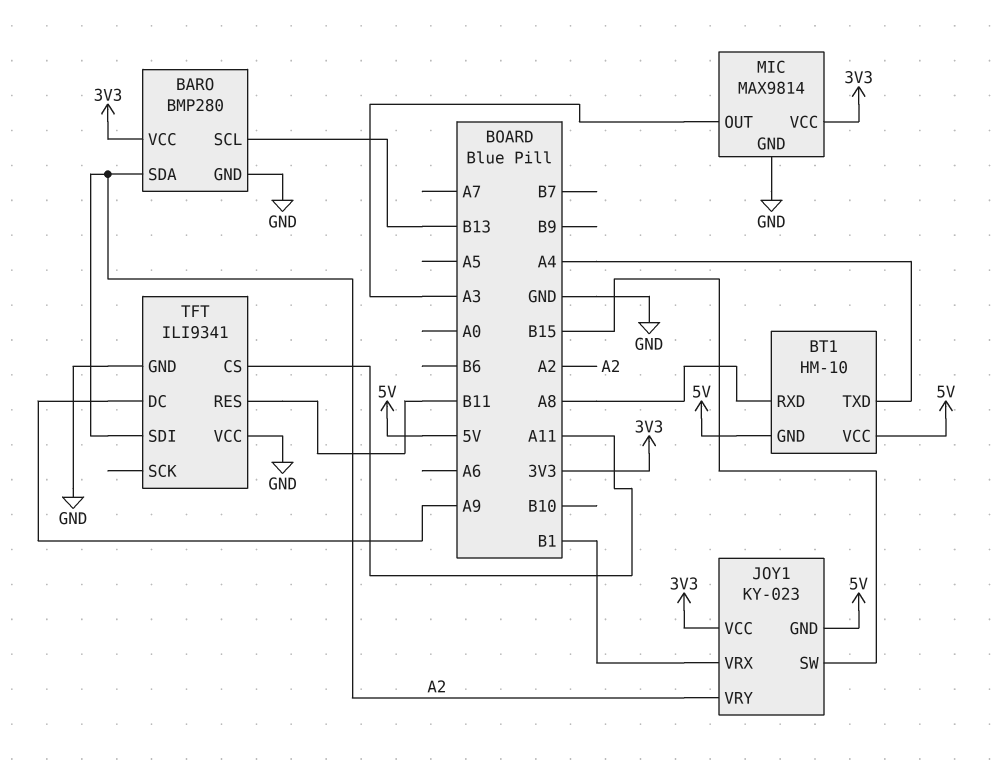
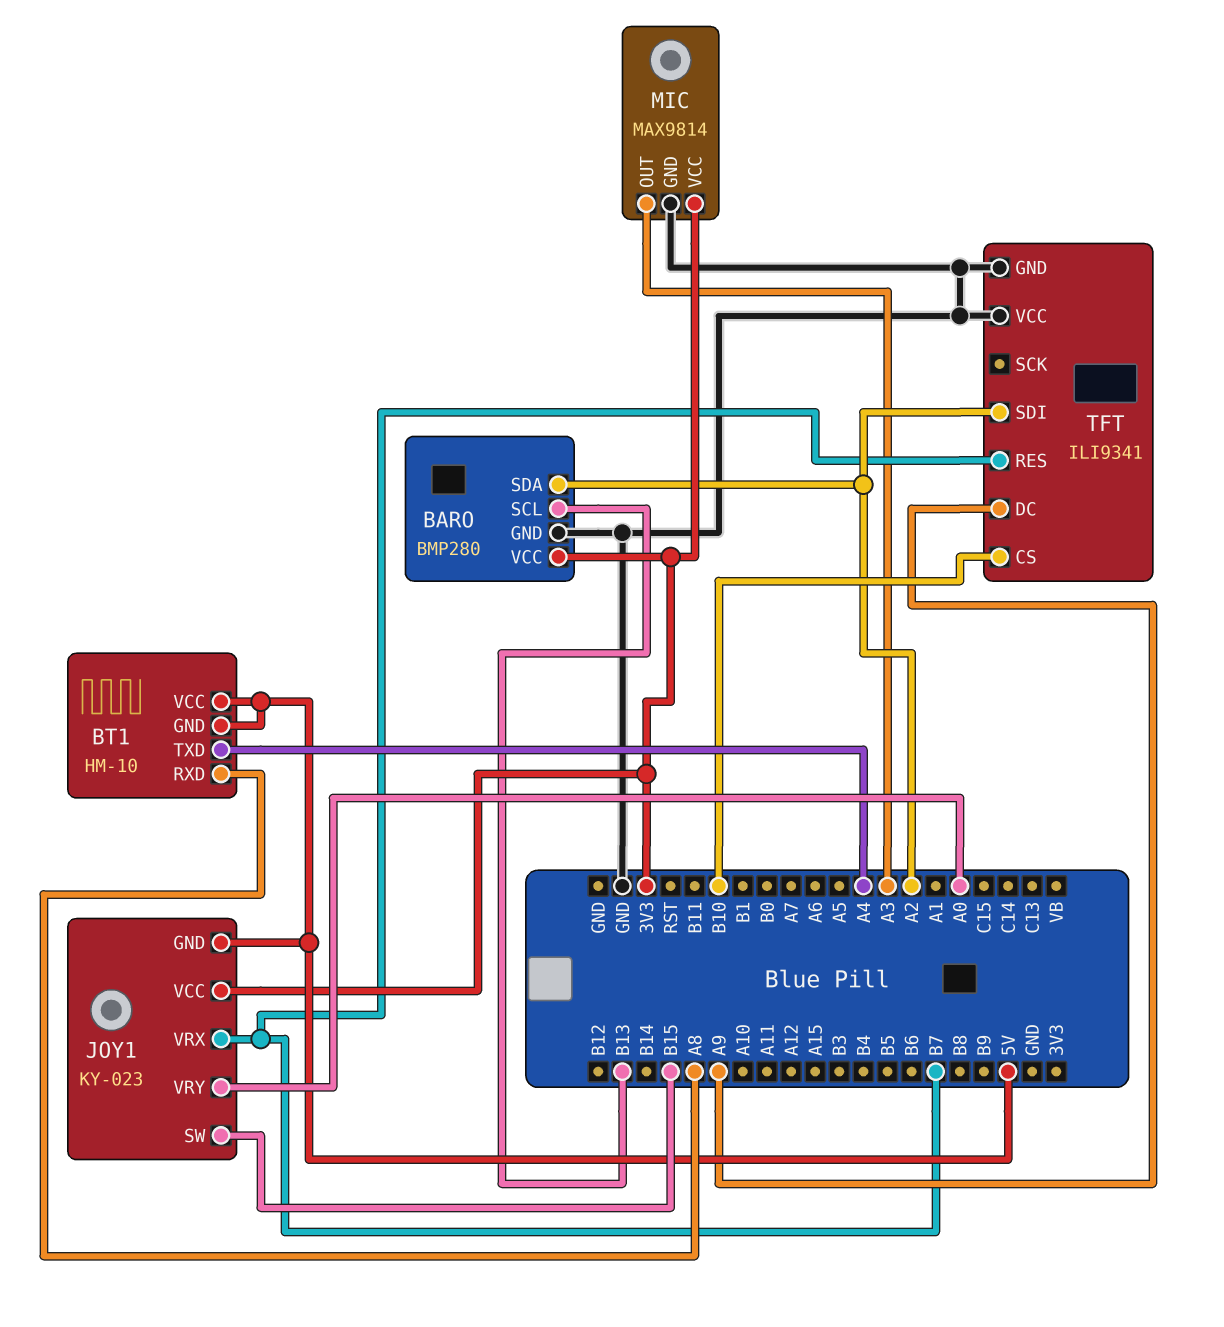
JOY1 pin VRX: B1 -> B7
JOY1 pin VRY: A2 -> A0
TFT pin CS: A11 -> B10
TFT pin RES: B11 -> B7

